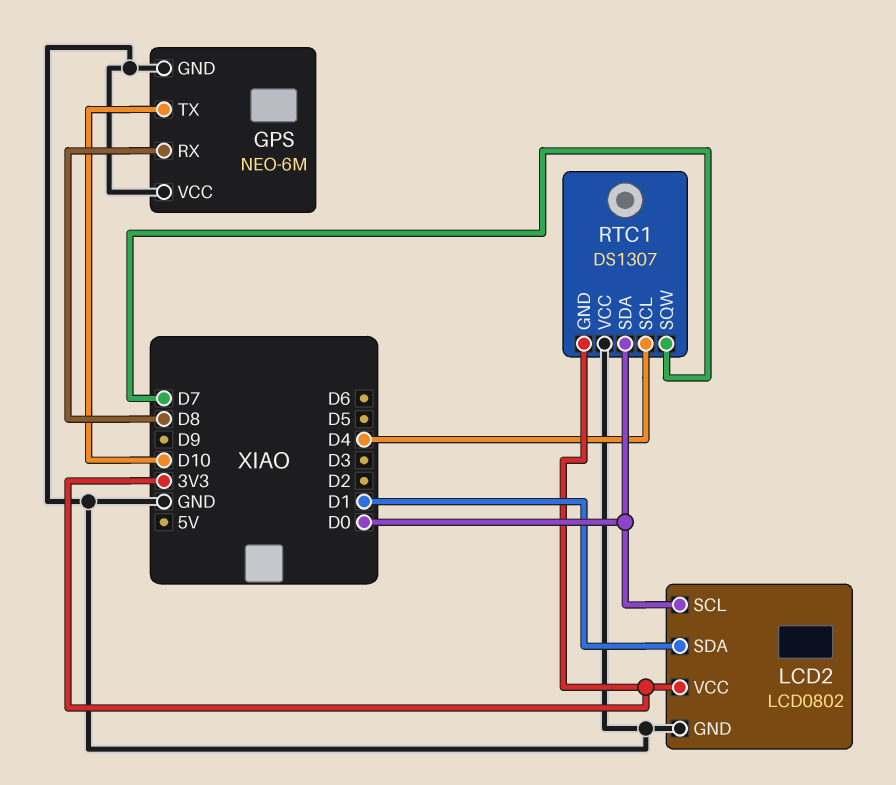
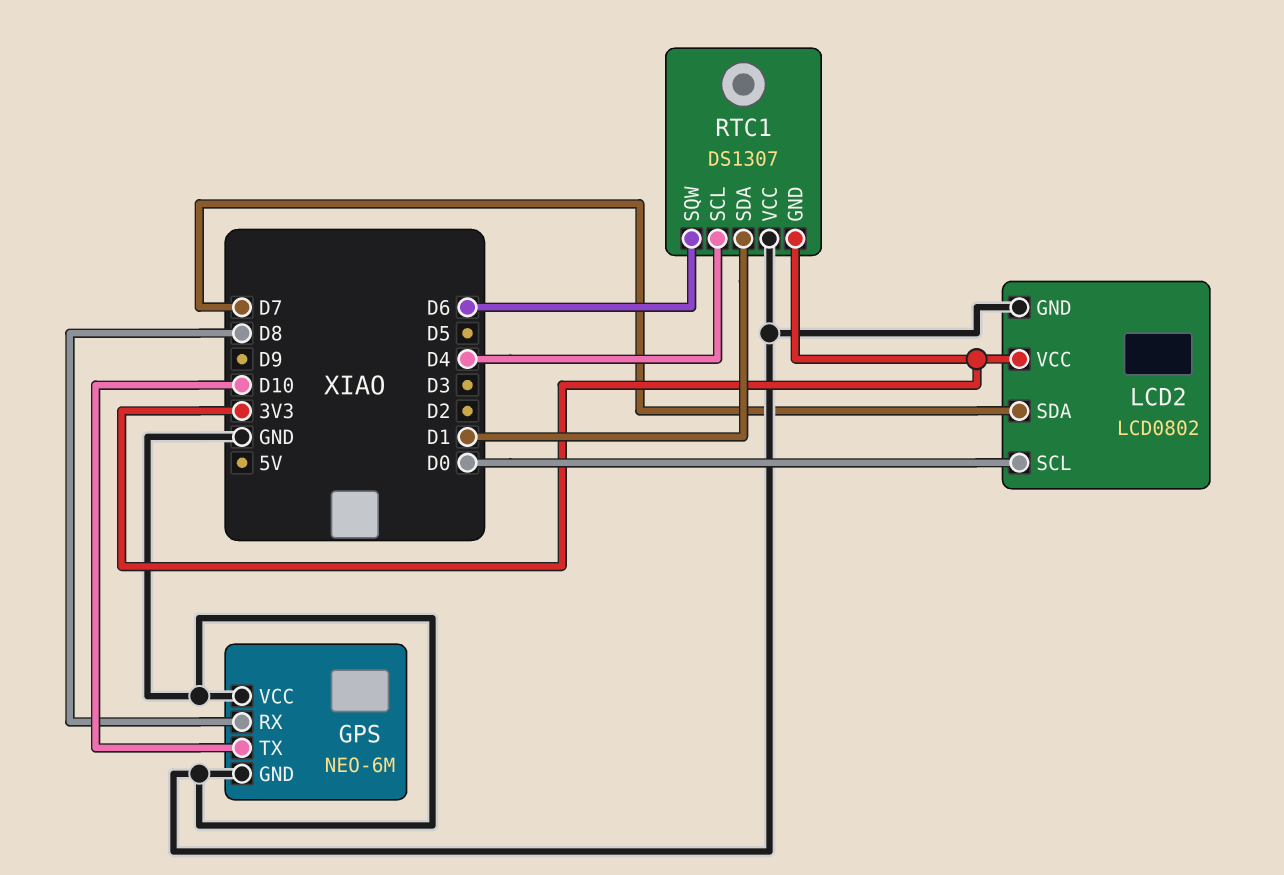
LCD2 pin SDA: D1 -> D7
RTC1 pin SDA: D0 -> D1
RTC1 pin SQW: D7 -> D6

